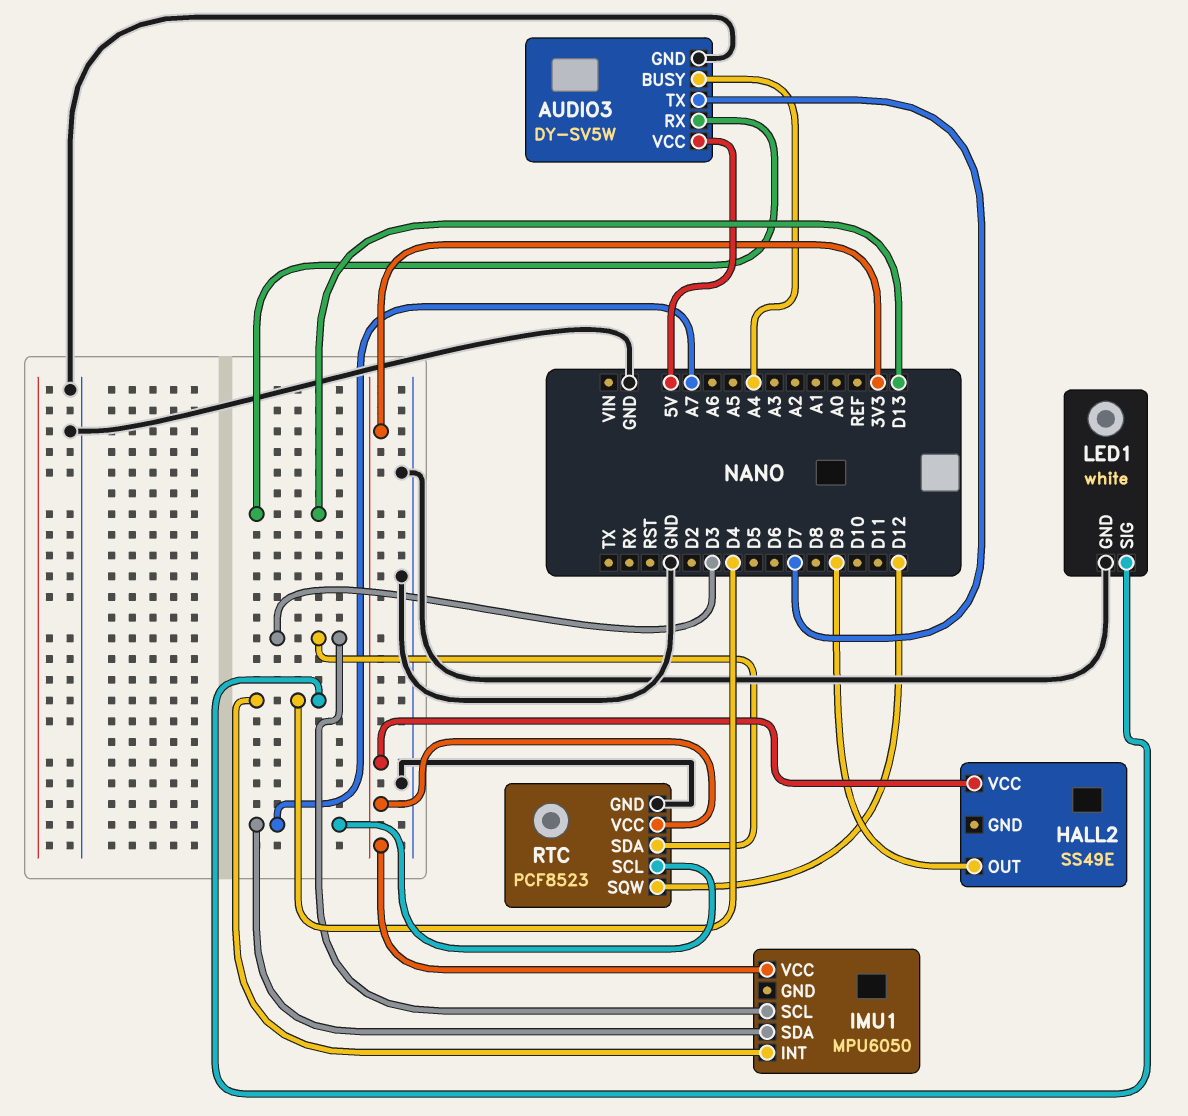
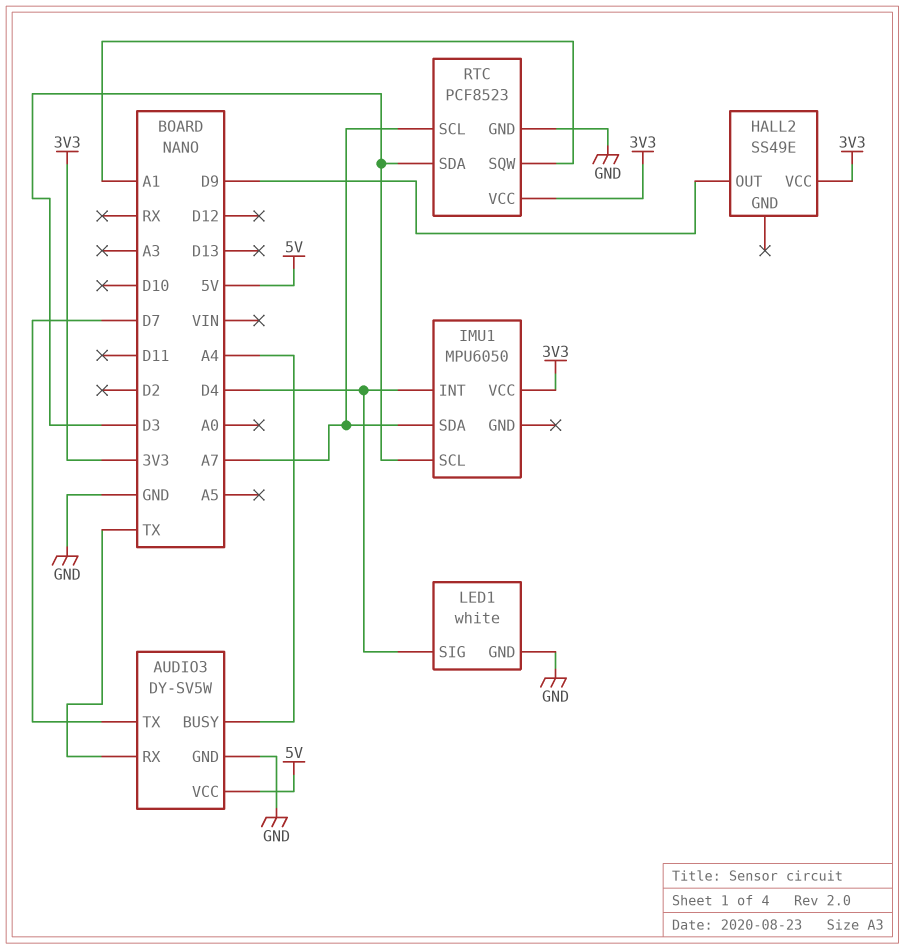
AUDIO3 pin RX: D13 -> TX
RTC pin SQW: D12 -> A1

